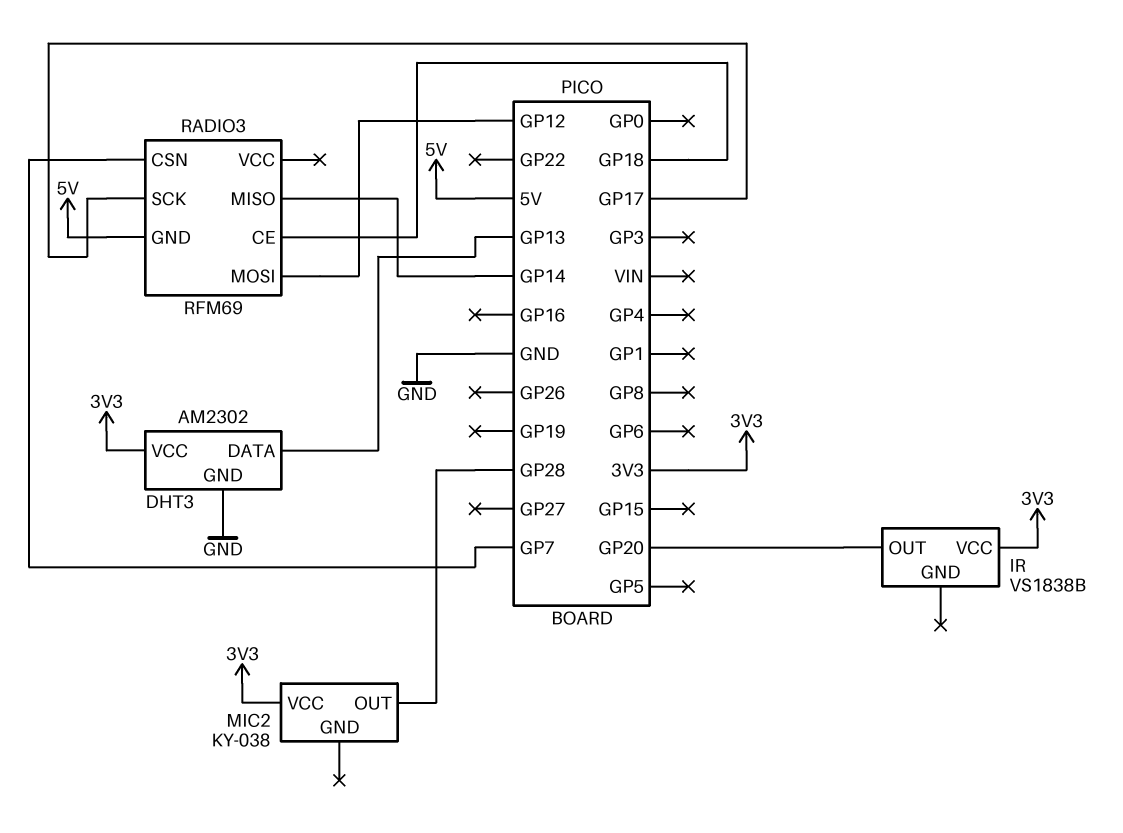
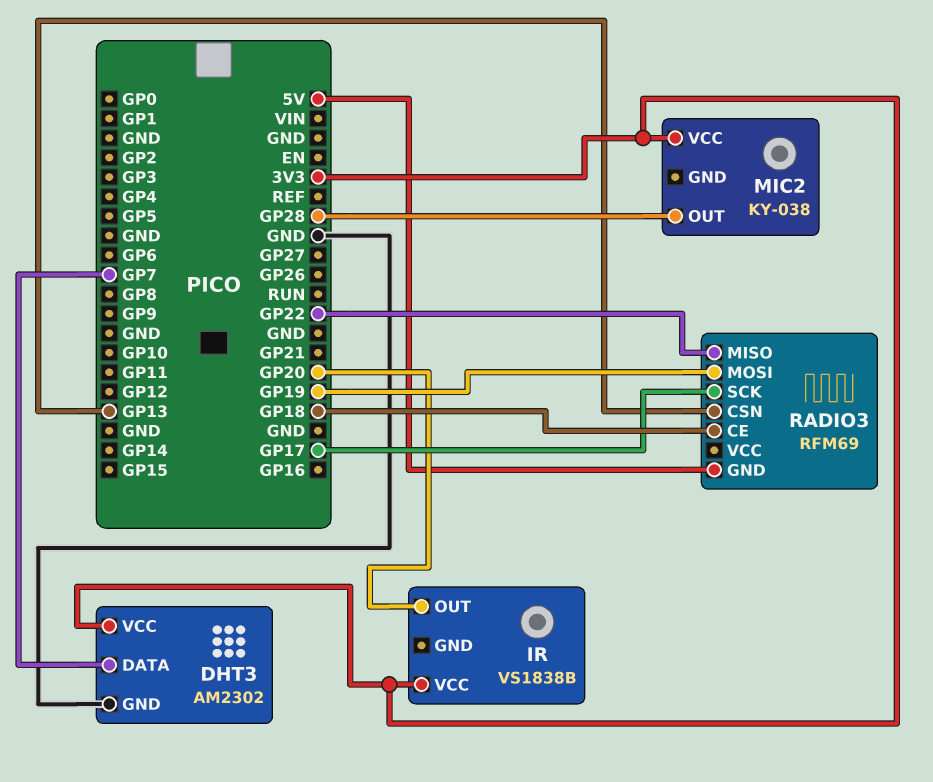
DHT3 pin DATA: GP13 -> GP7
RADIO3 pin CSN: GP7 -> GP13
RADIO3 pin MISO: GP14 -> GP22
RADIO3 pin MOSI: GP12 -> GP19

